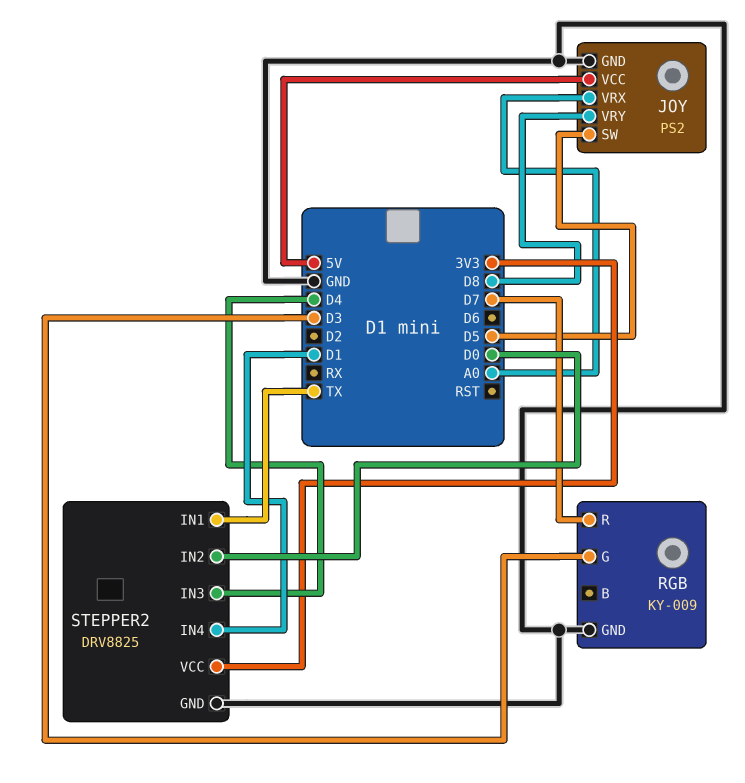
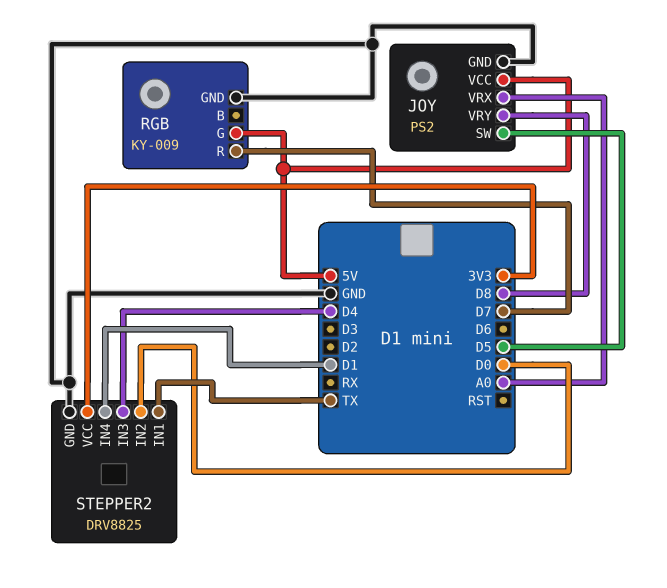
RGB pin G: D3 -> 5V

